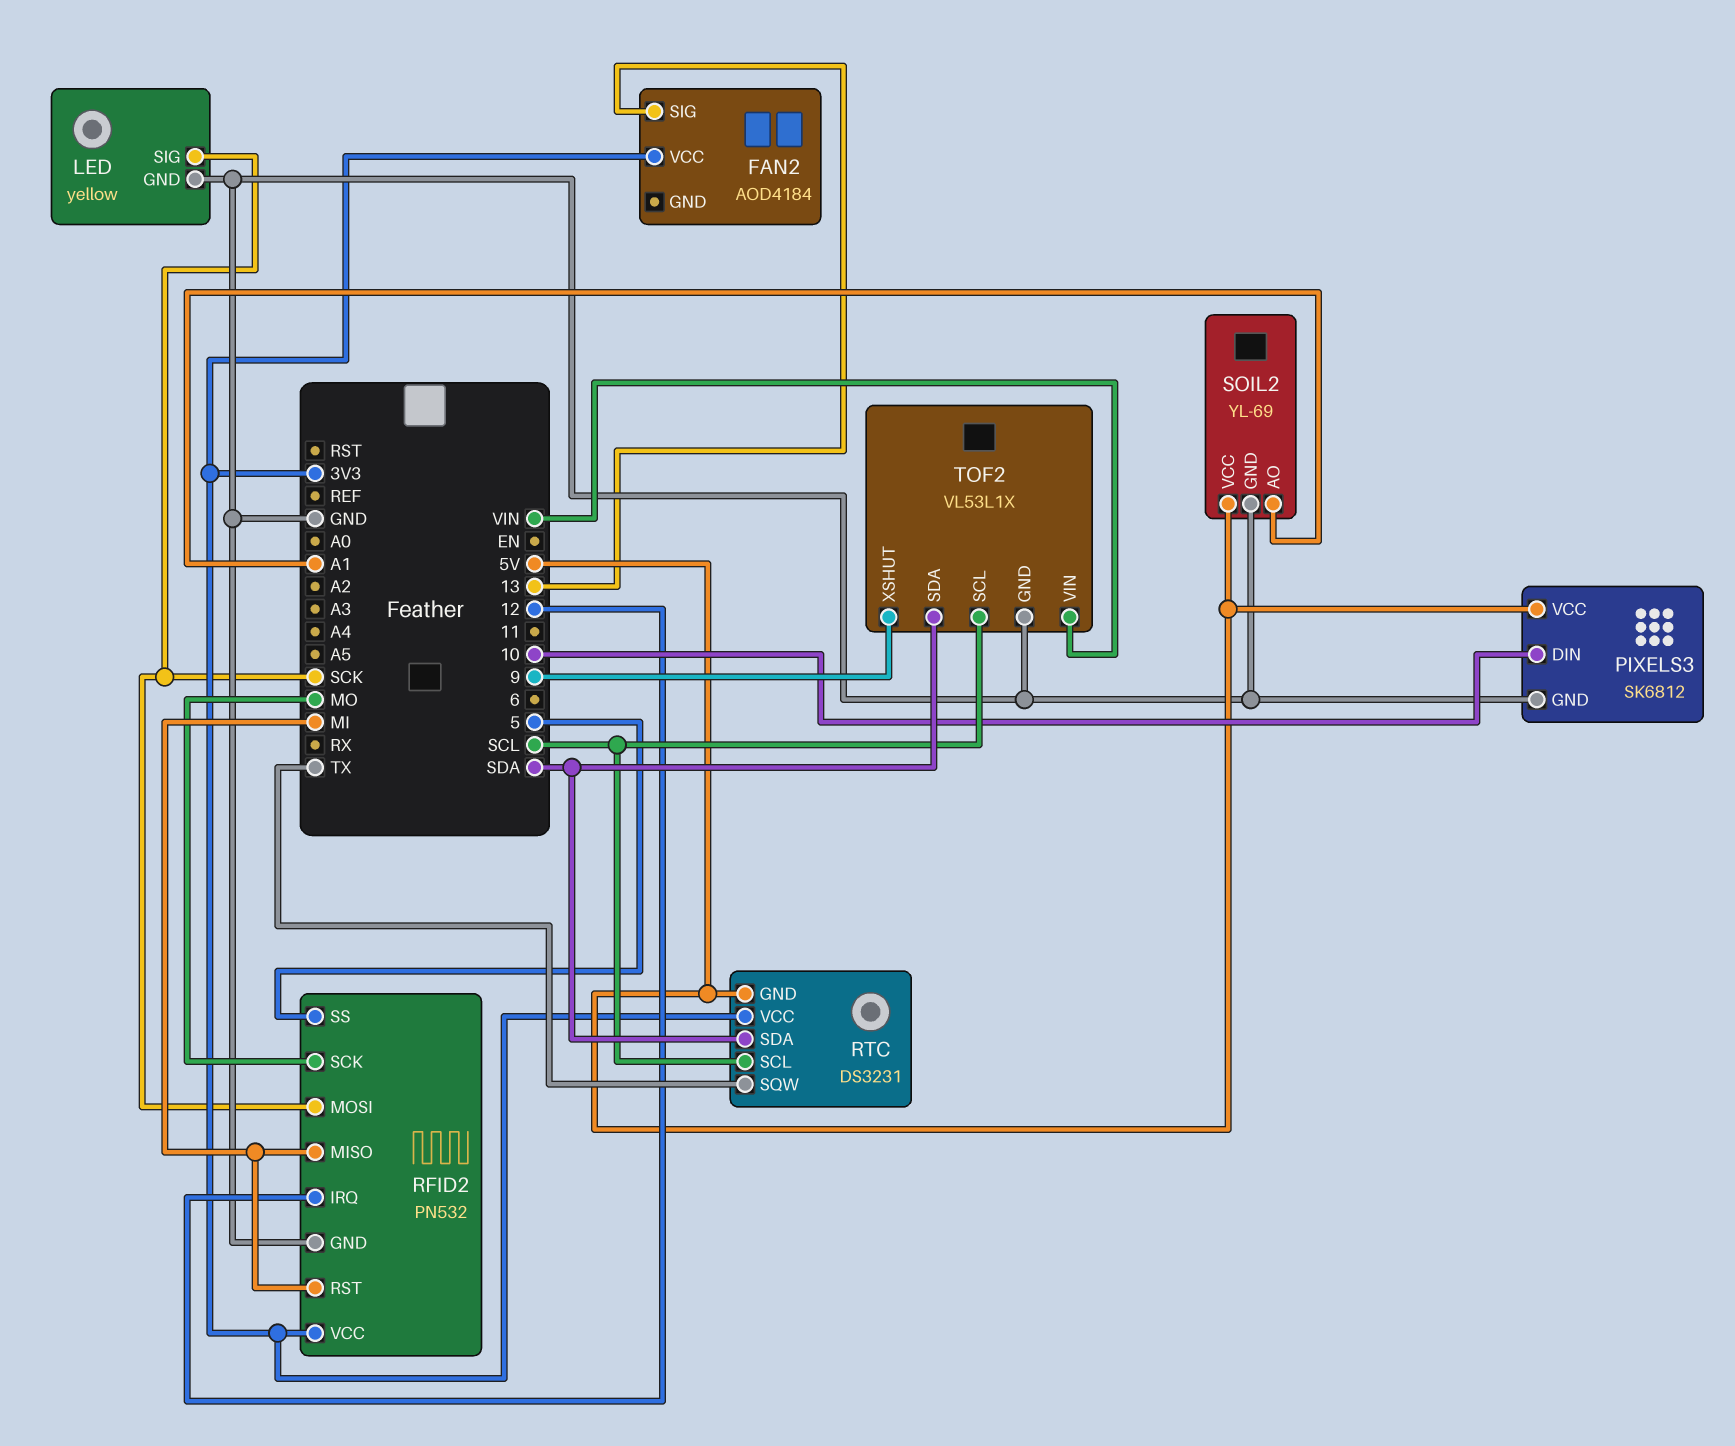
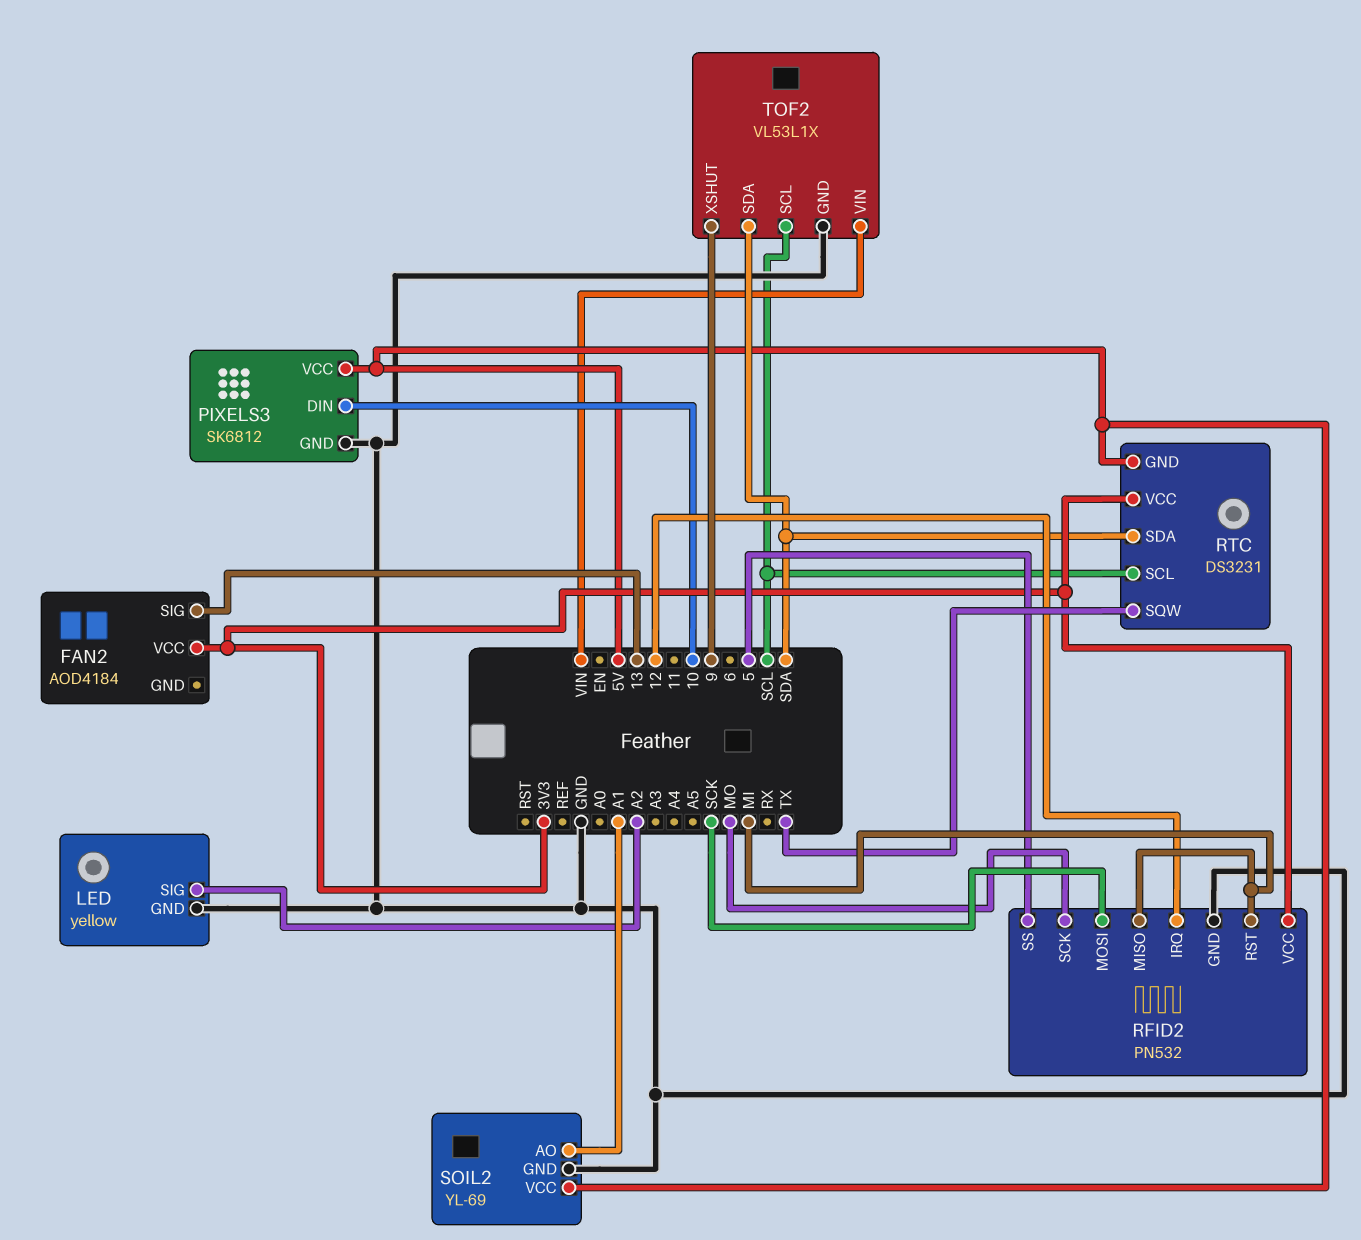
LED pin SIG: SCK -> A2

